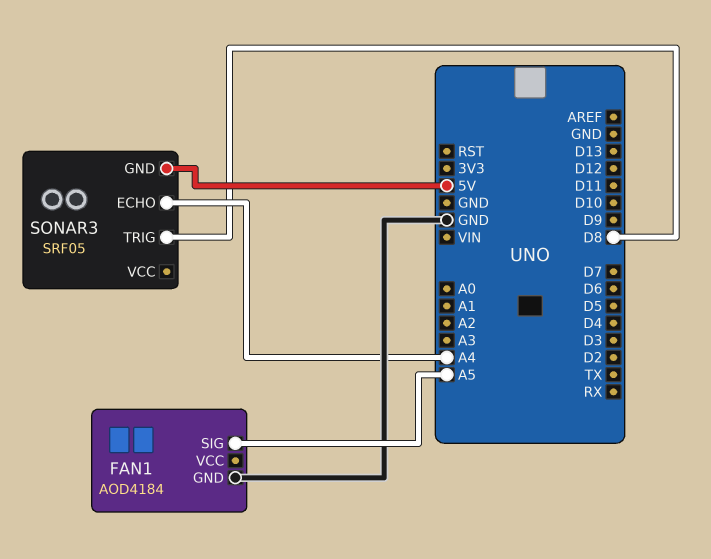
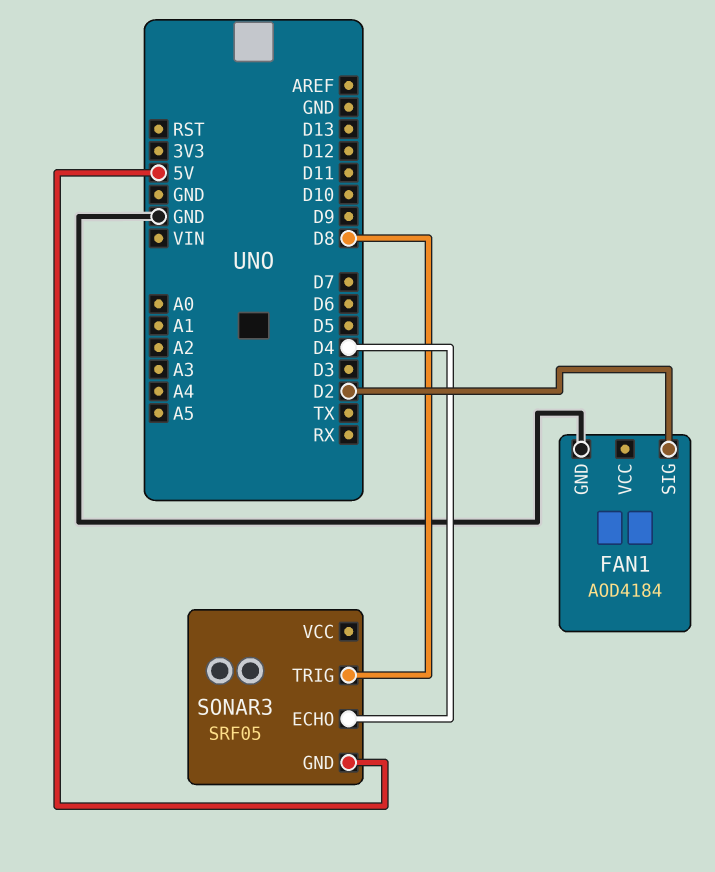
FAN1 pin SIG: A5 -> D2
SONAR3 pin ECHO: A4 -> D4

